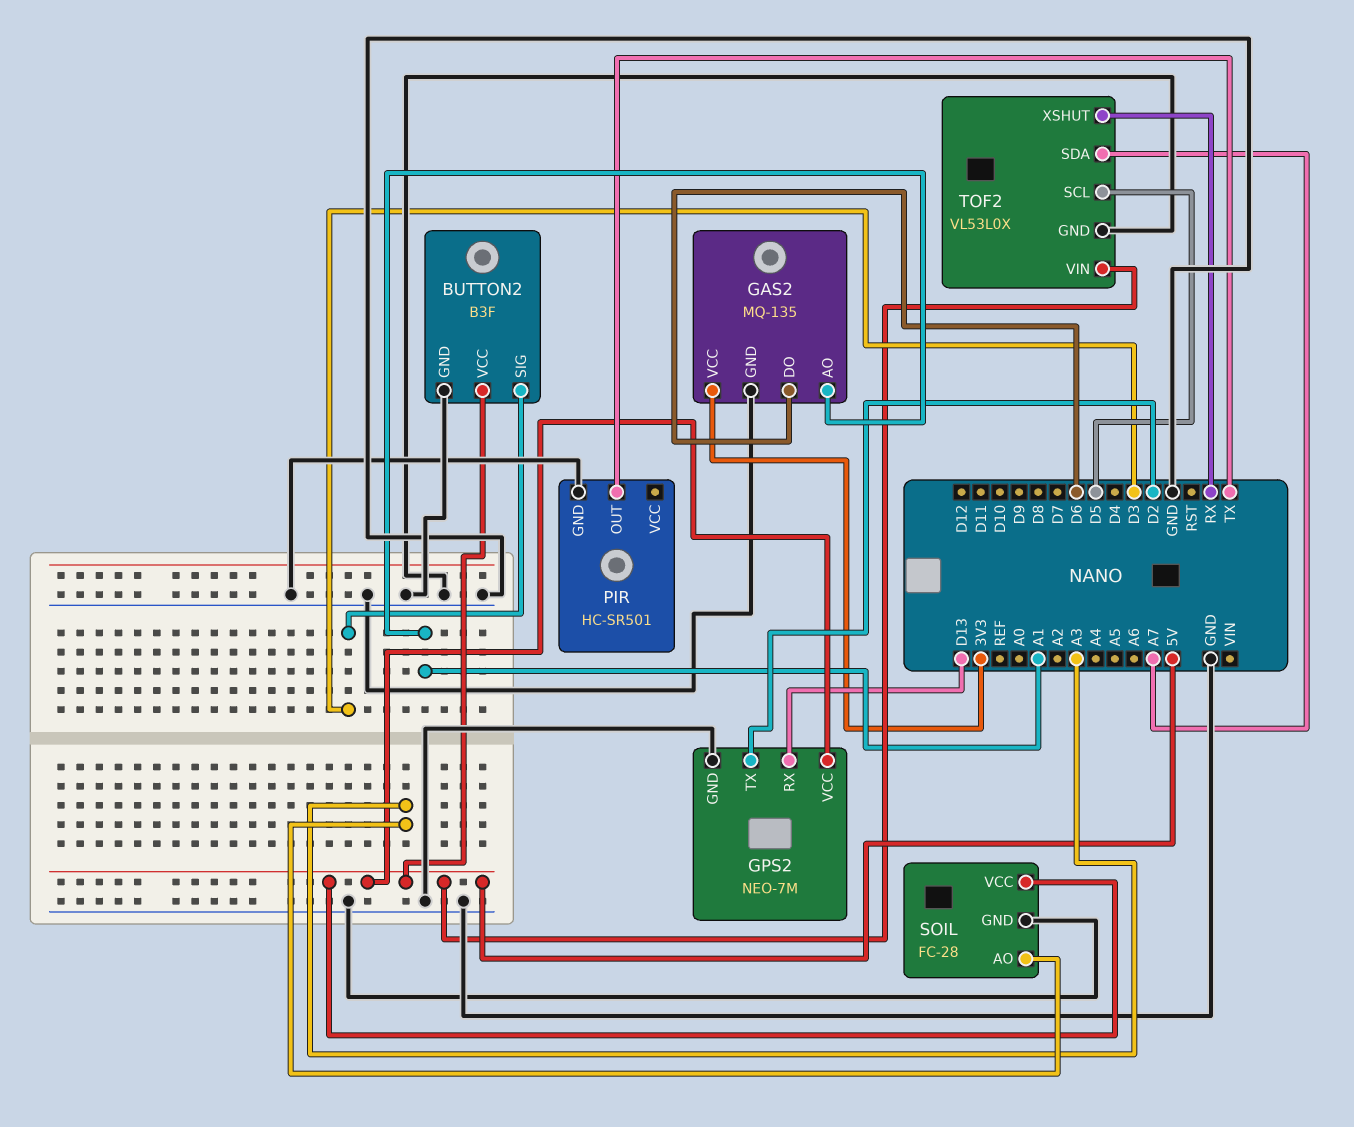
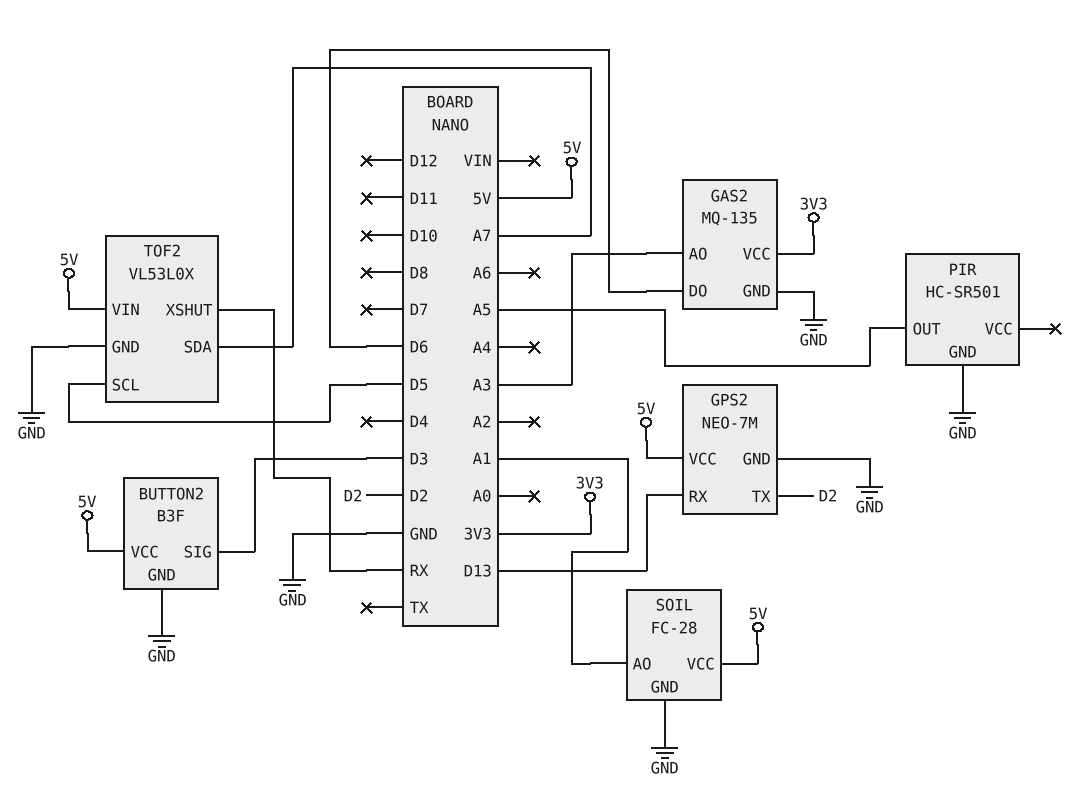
GAS2 pin AO: A1 -> A3
PIR pin OUT: TX -> A5
SOIL pin AO: A3 -> A1

